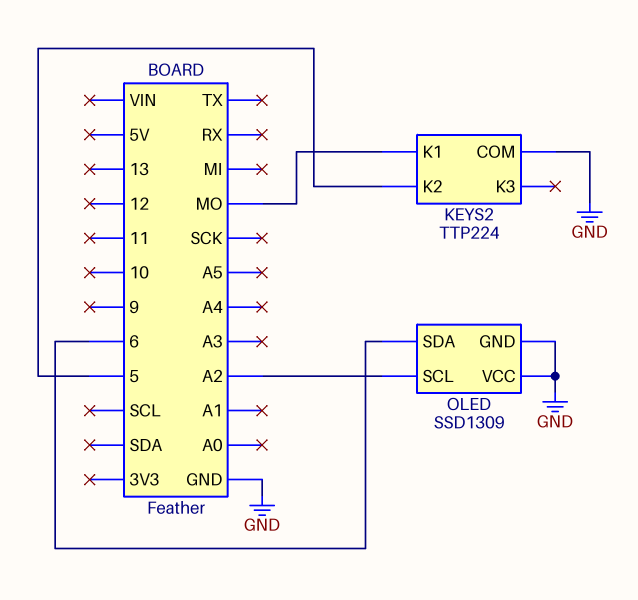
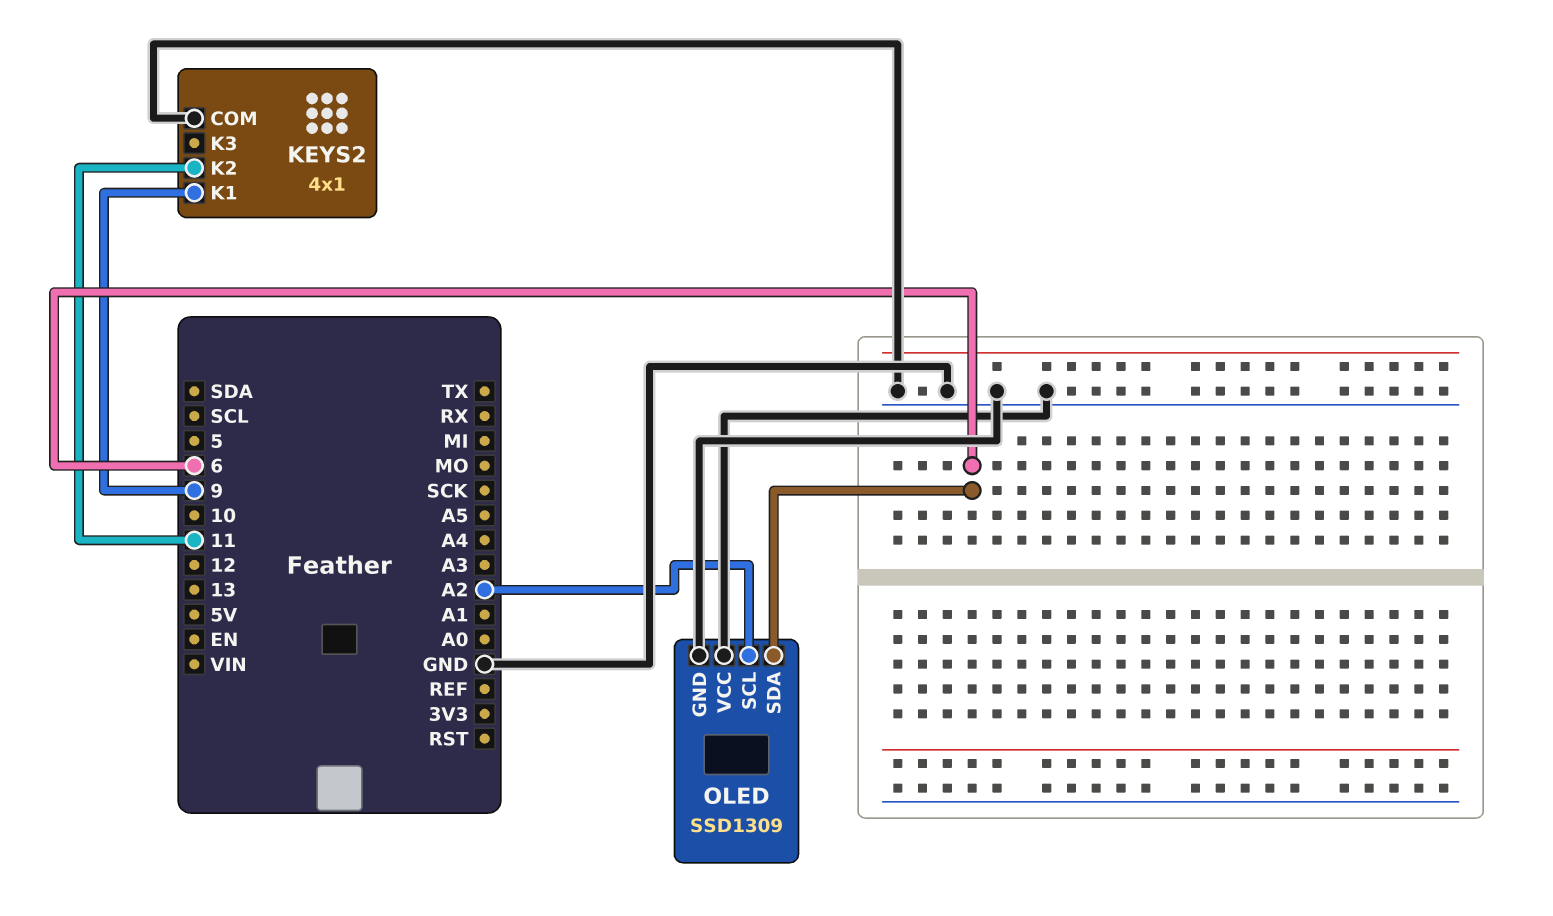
KEYS2: TTP224 -> 4x1
KEYS2 pin K1: MO -> 9
KEYS2 pin K2: 5 -> 11

